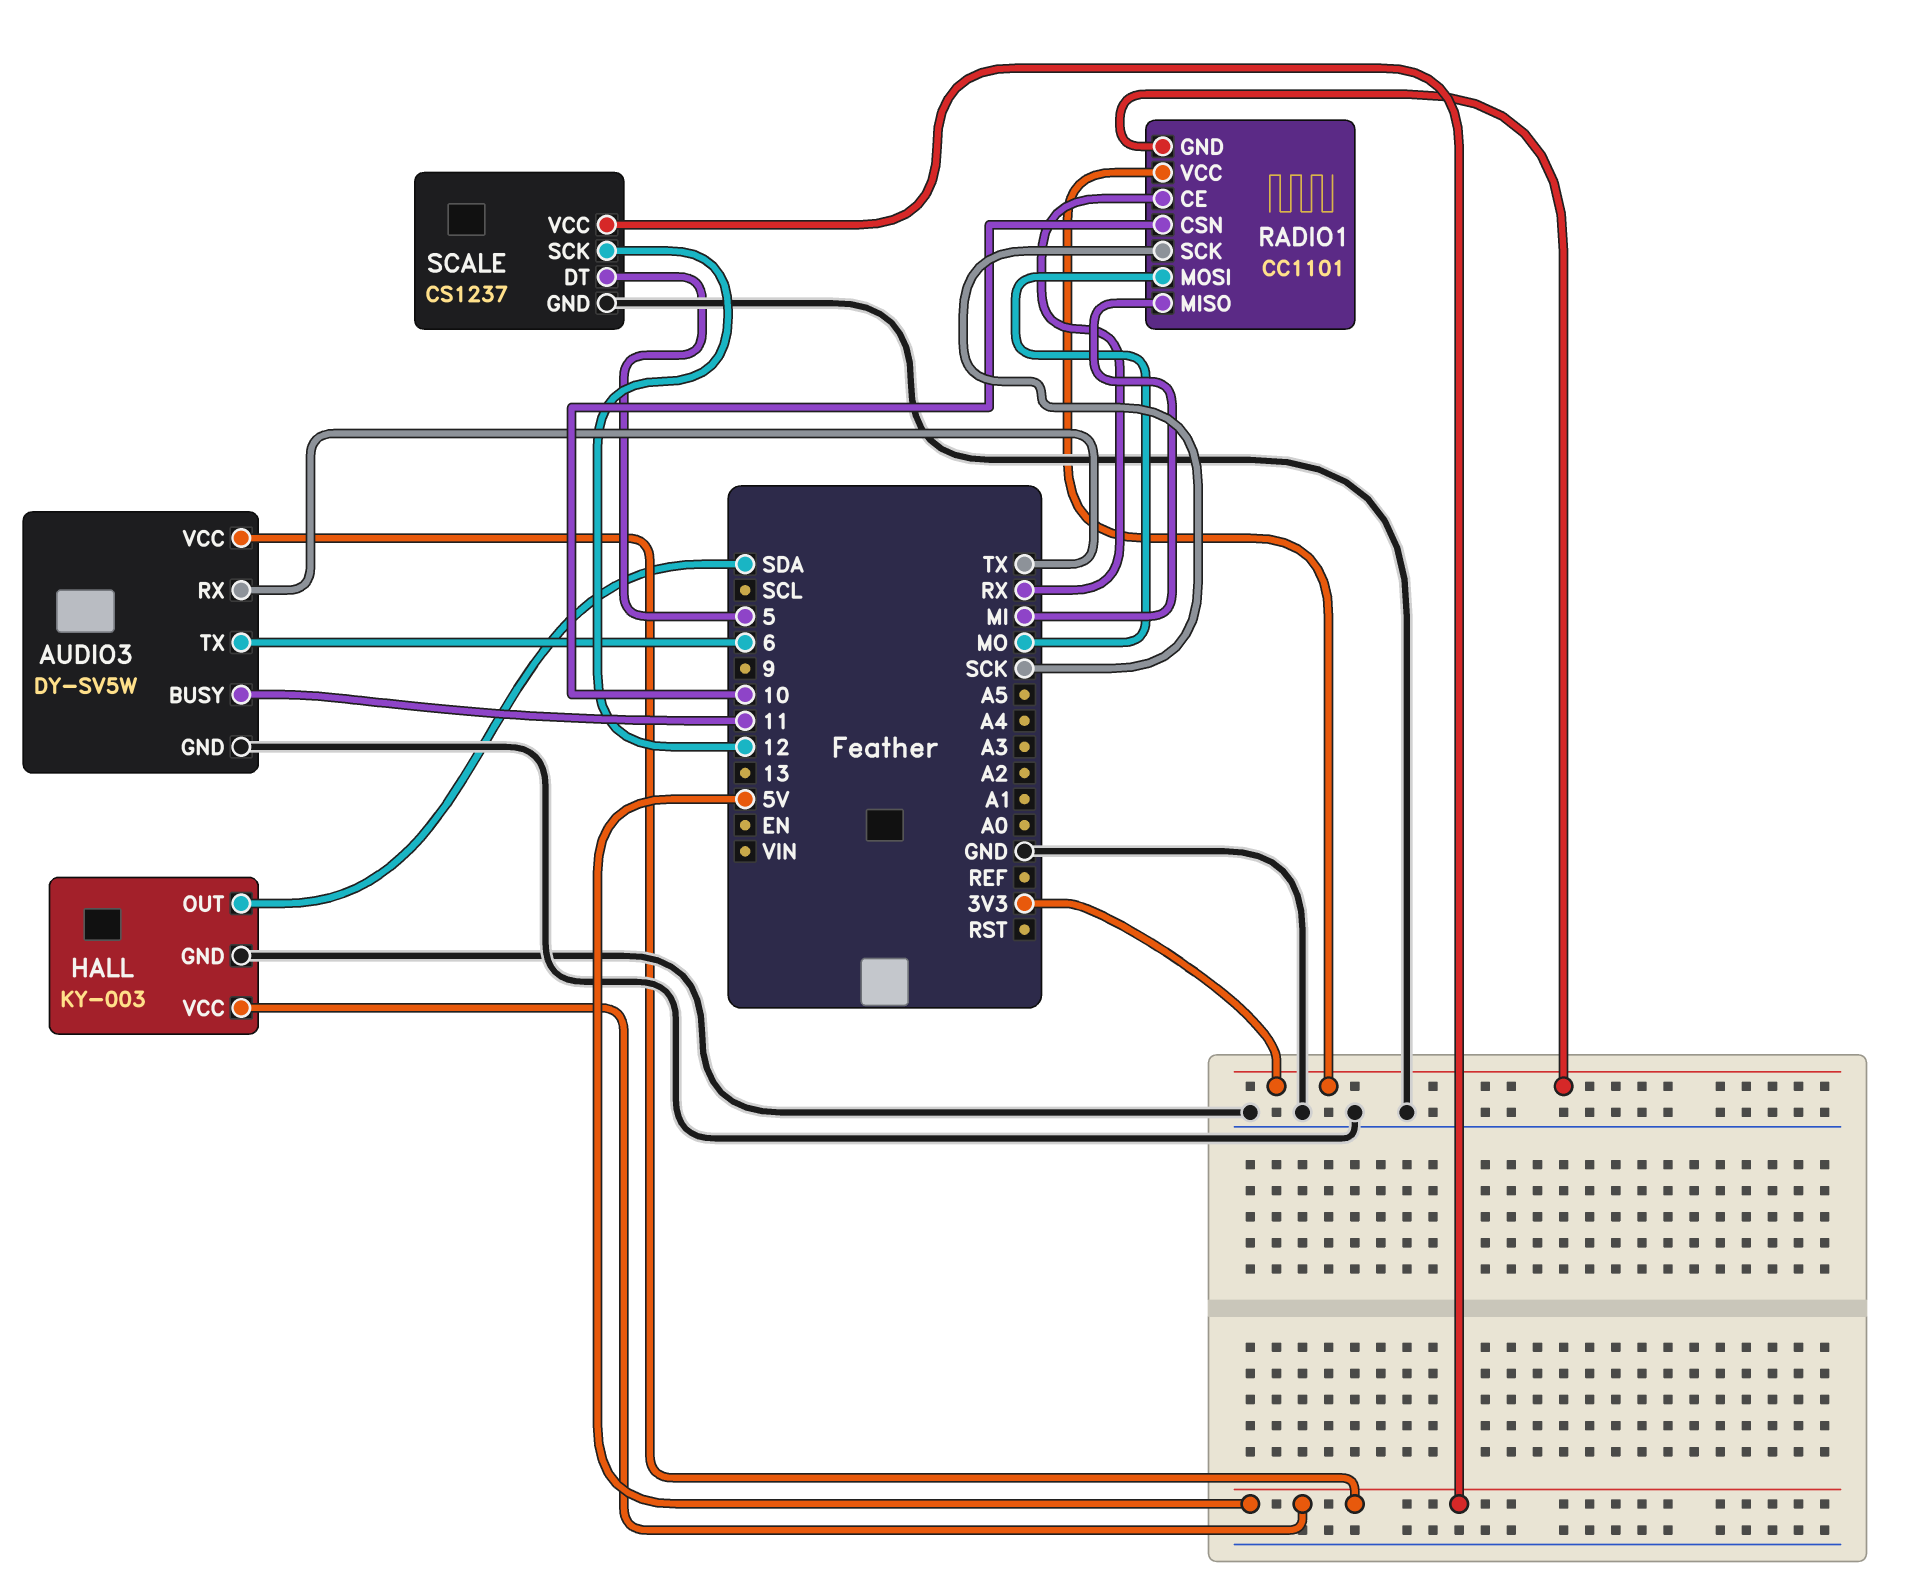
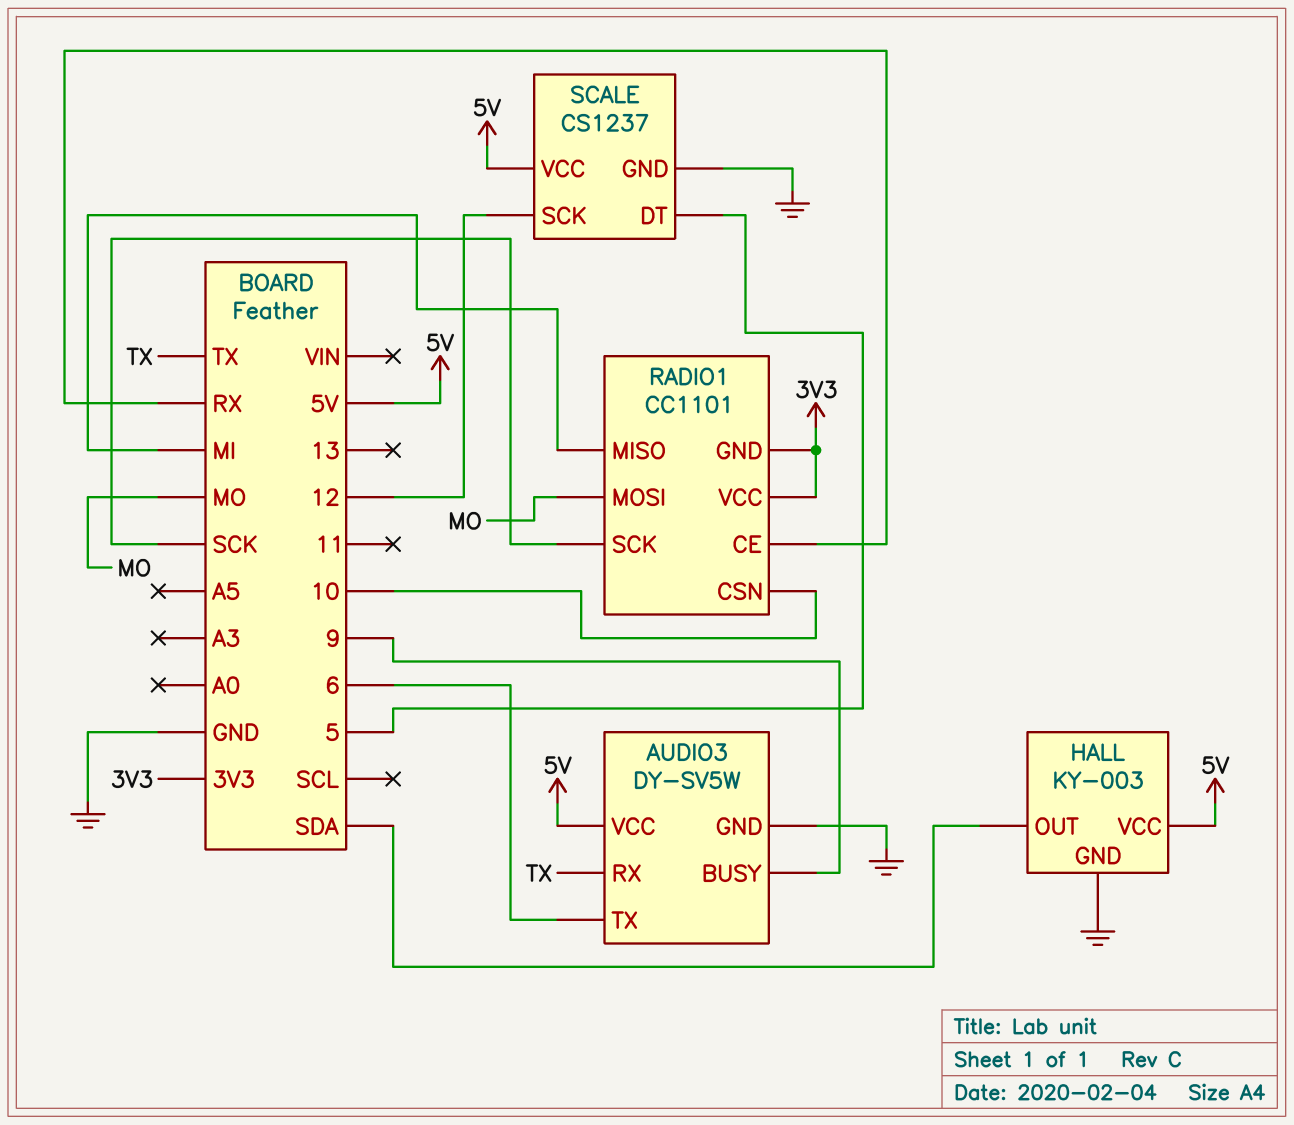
AUDIO3 pin BUSY: 11 -> 9

